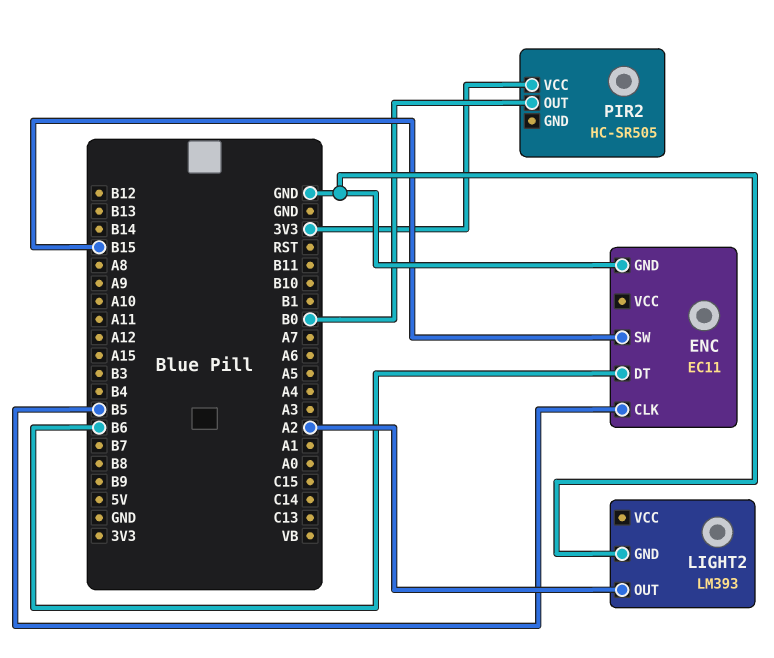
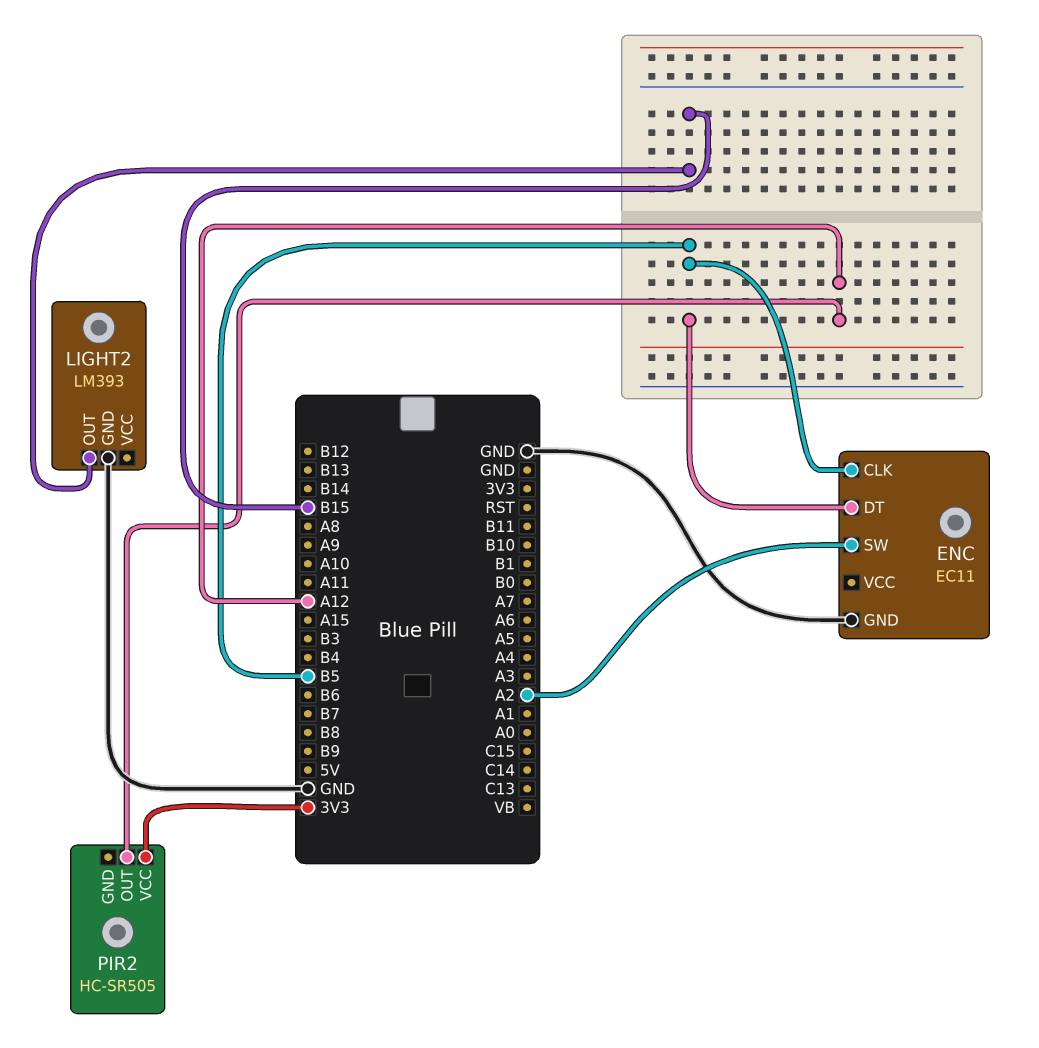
ENC pin DT: B6 -> B5
ENC pin SW: B15 -> A2
LIGHT2 pin OUT: A2 -> B15
PIR2 pin OUT: B0 -> A12

